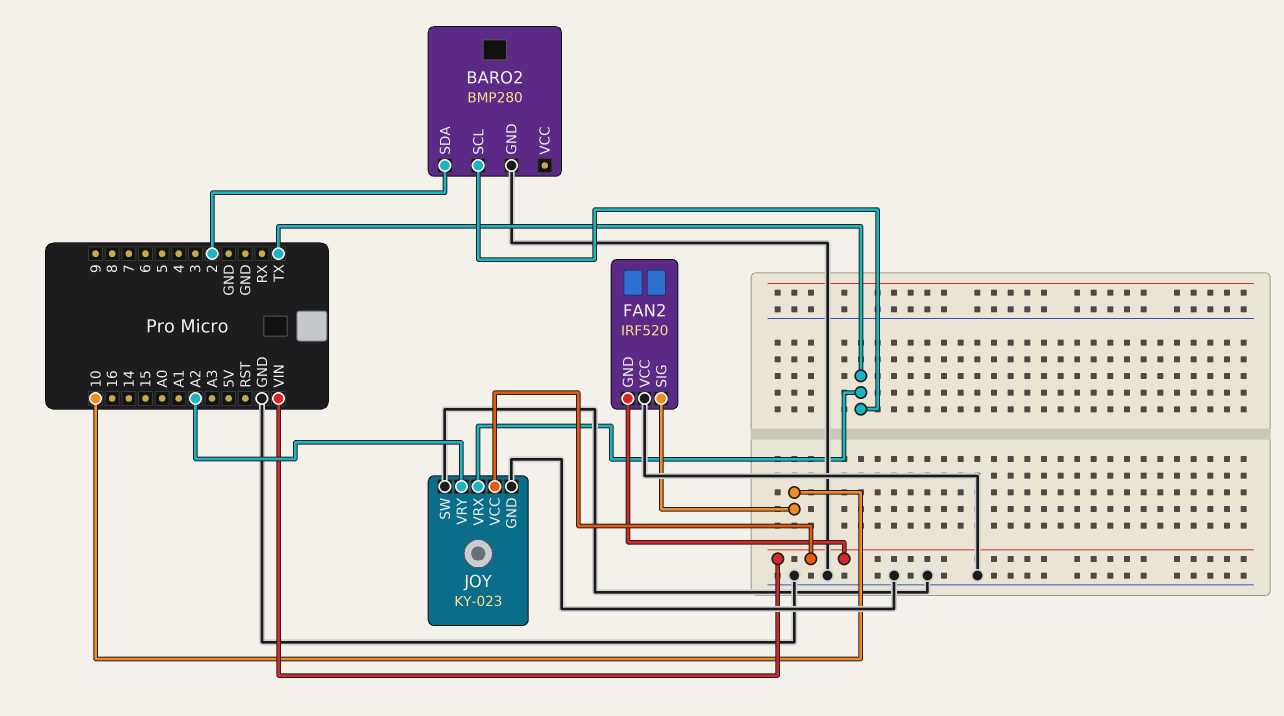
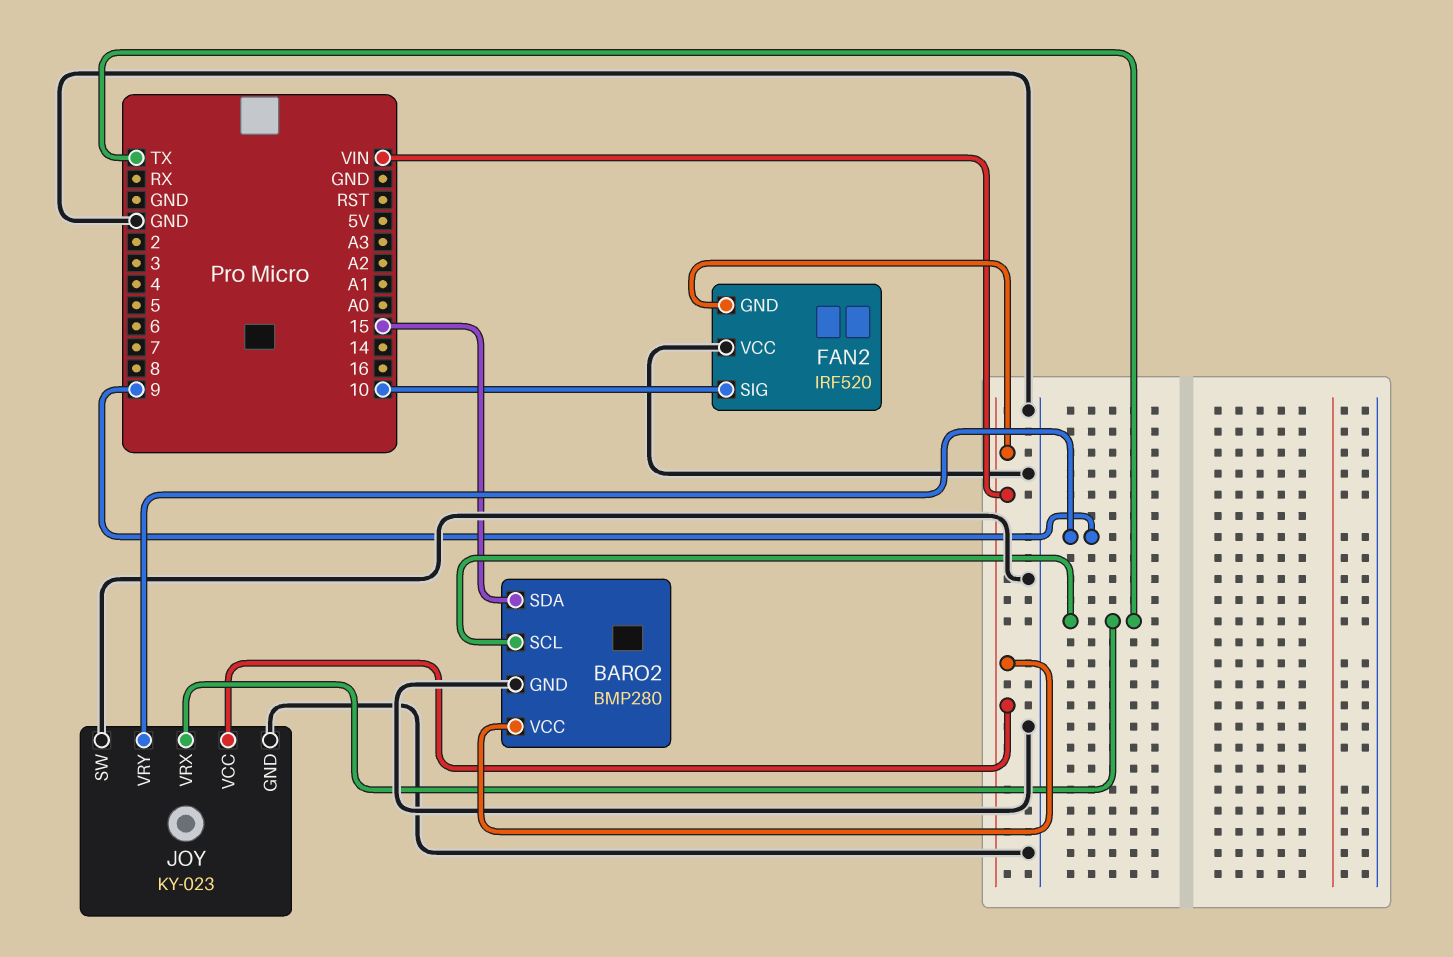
BARO2 pin SDA: 2 -> 15
BARO2 pin VCC: none -> VIN
JOY pin VRY: A2 -> 9

